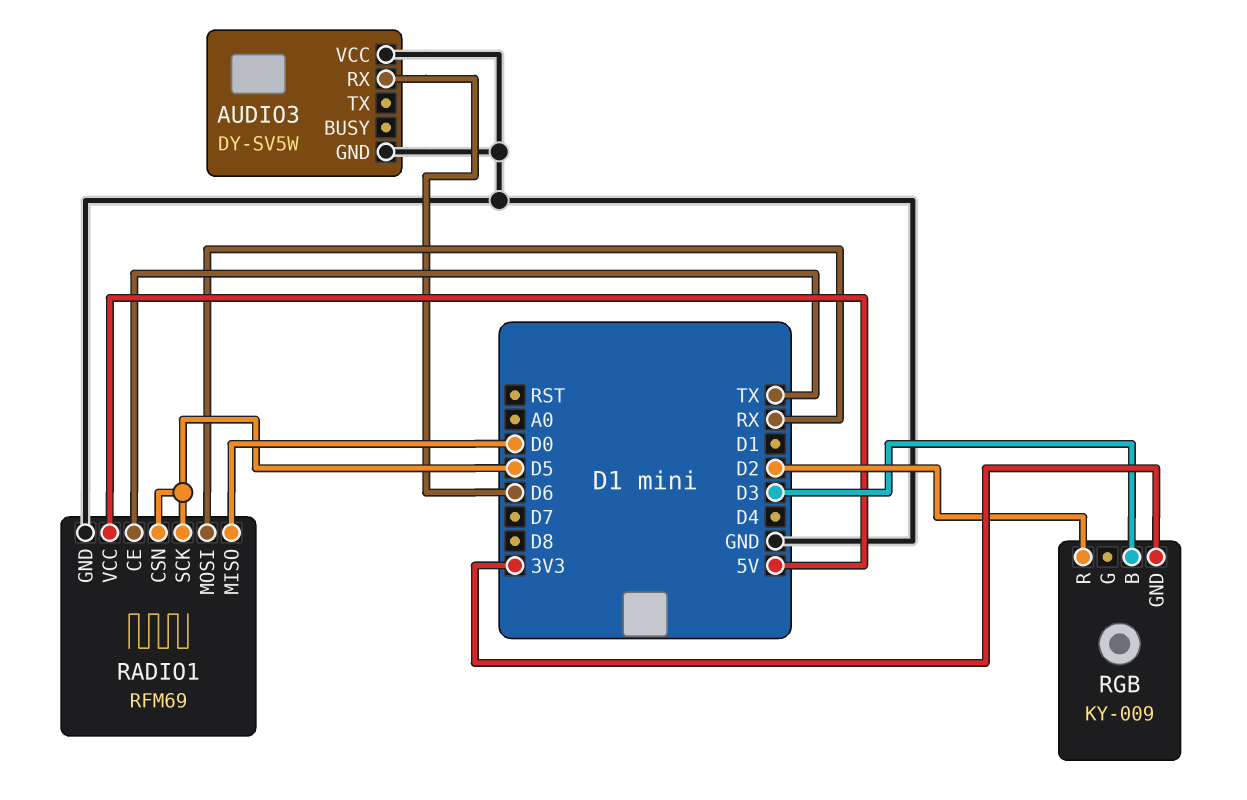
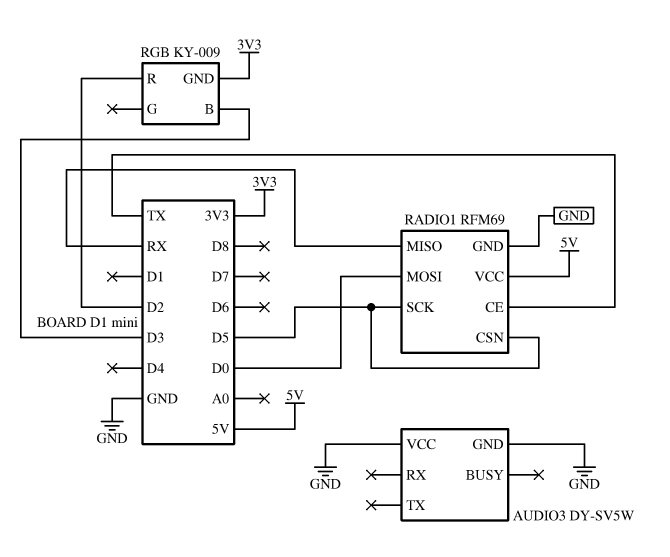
AUDIO3 pin RX: D6 -> none
RADIO1 pin MISO: D0 -> RX
RADIO1 pin MOSI: RX -> D0

